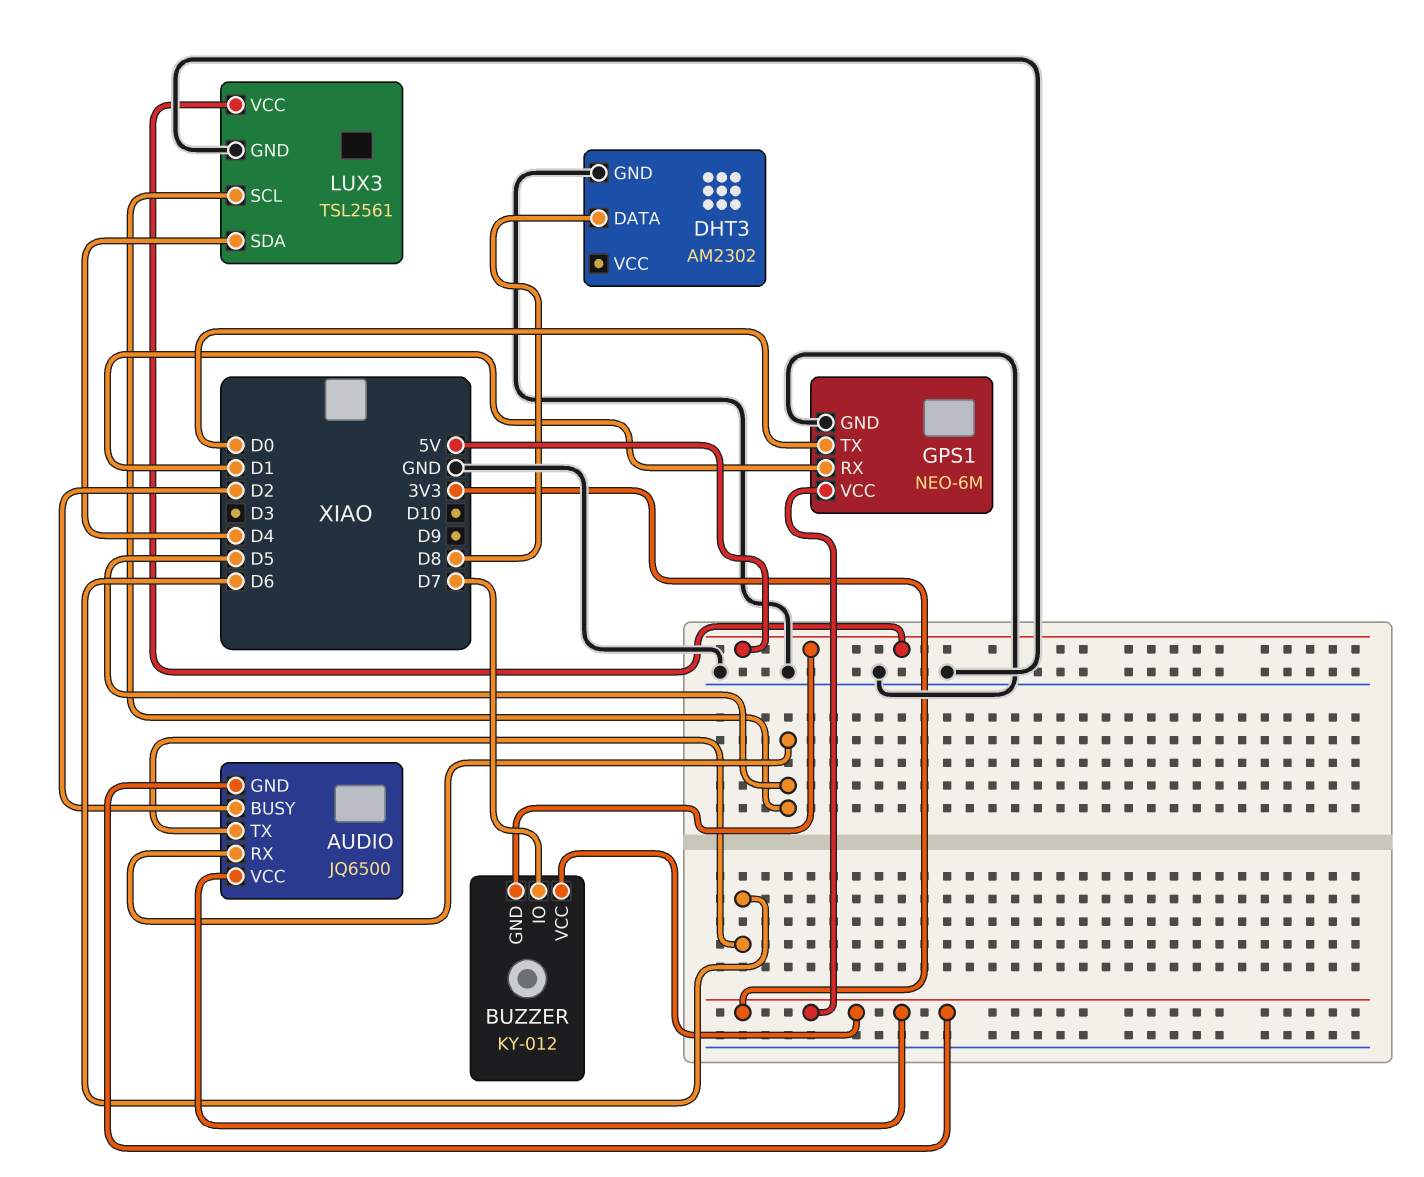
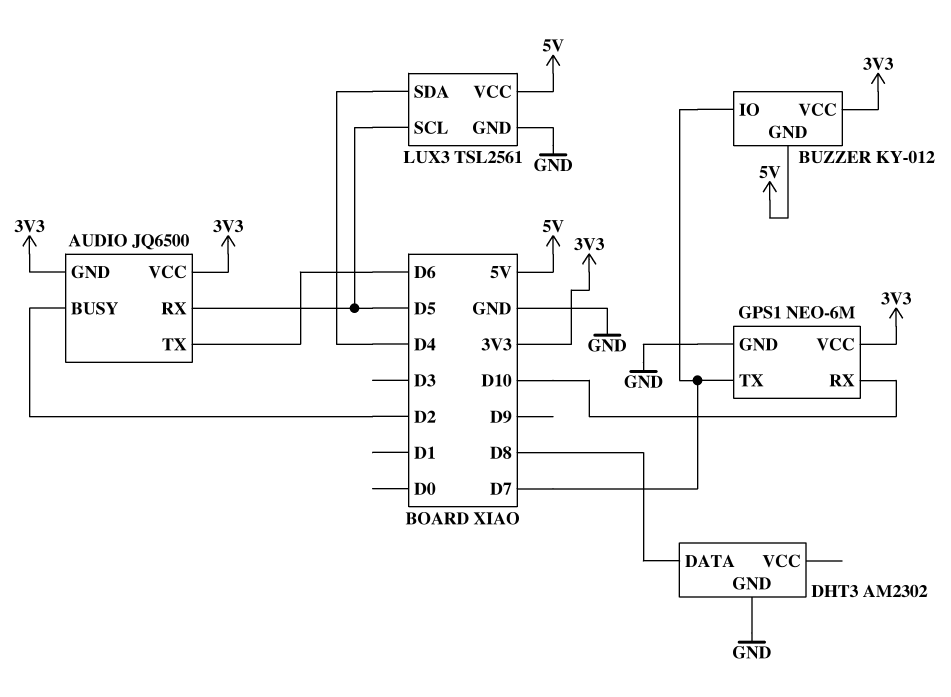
GPS1 pin RX: D1 -> D10
GPS1 pin TX: D0 -> D7

